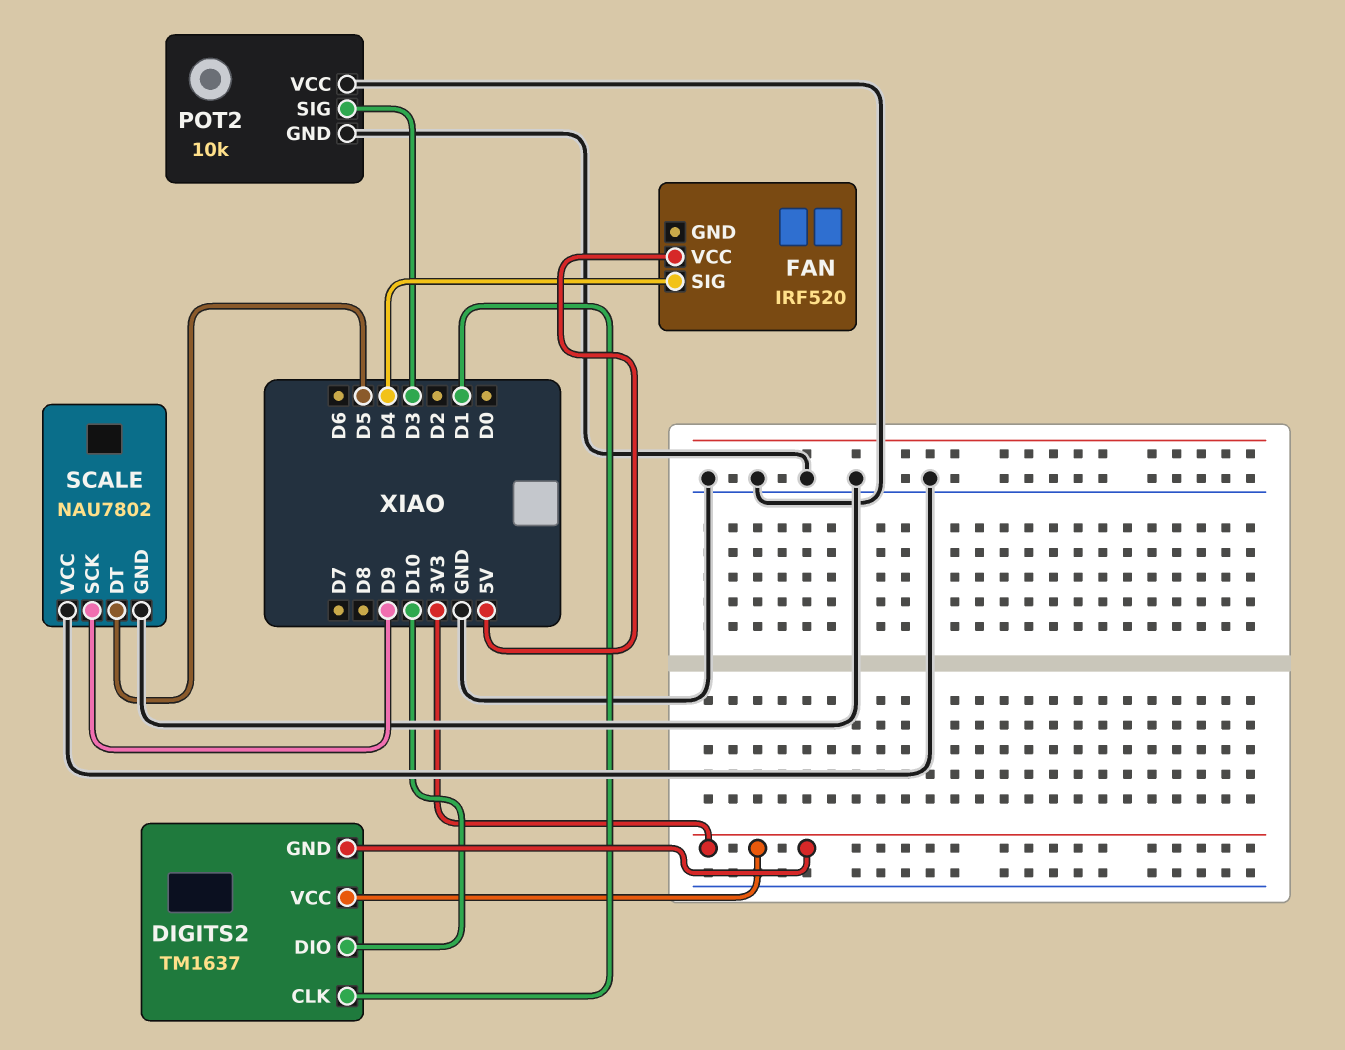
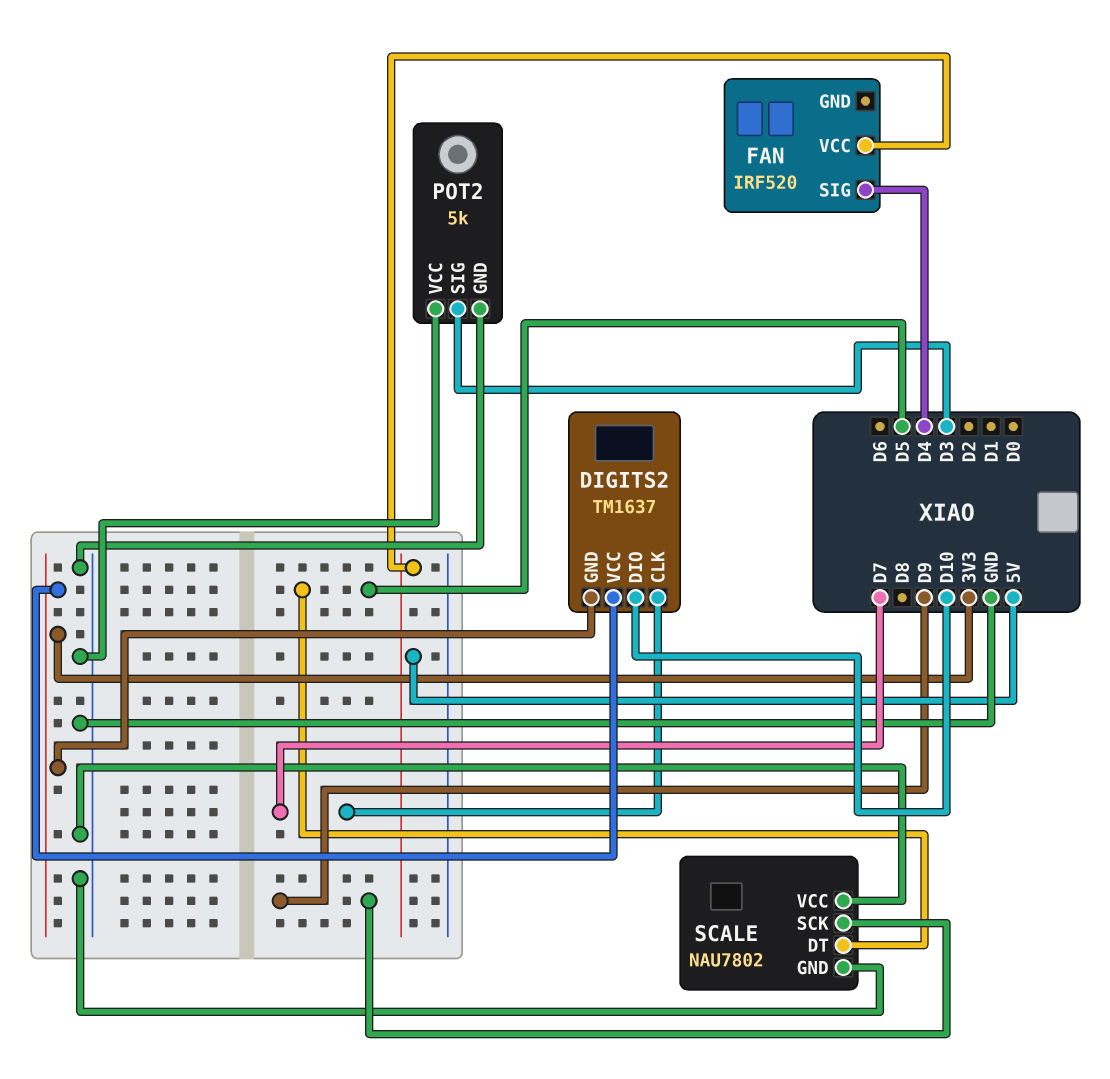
DIGITS2 pin CLK: D1 -> D7
POT2: 10k -> 5k

